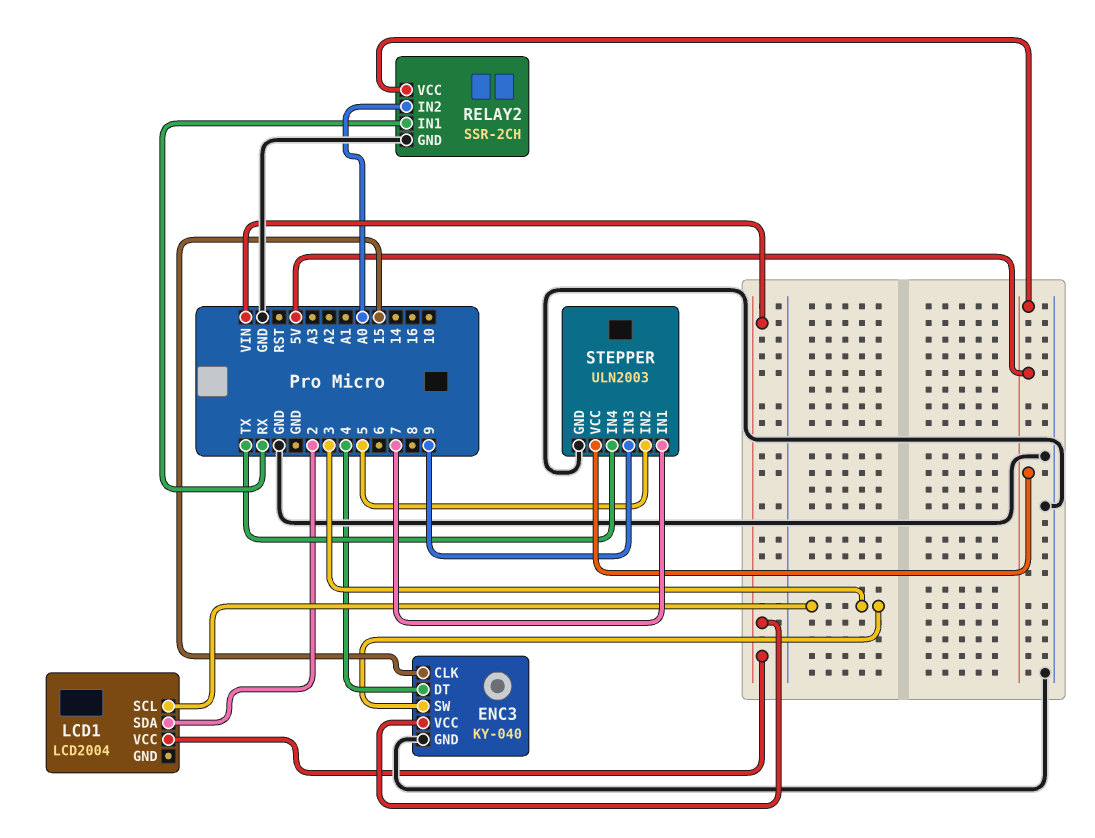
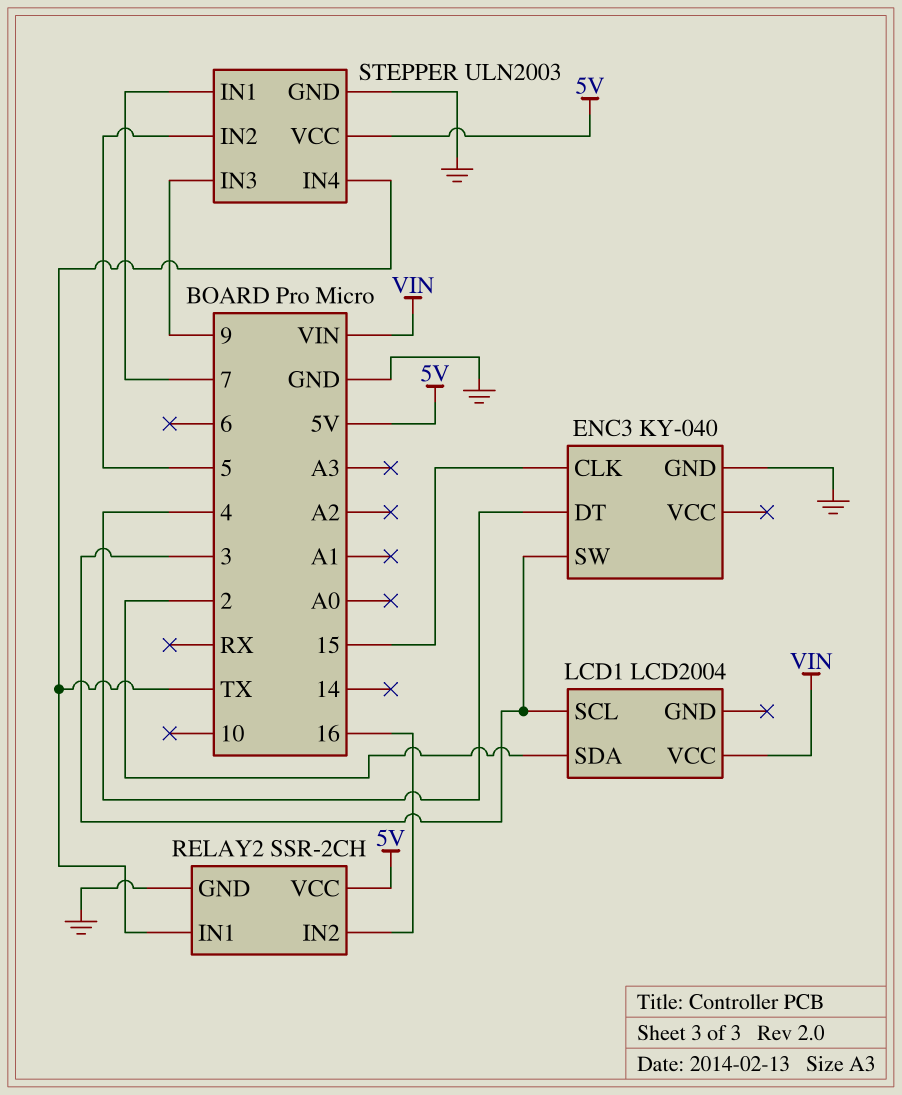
ENC3 pin VCC: VIN -> none
RELAY2 pin IN1: RX -> TX
RELAY2 pin IN2: A0 -> 16

